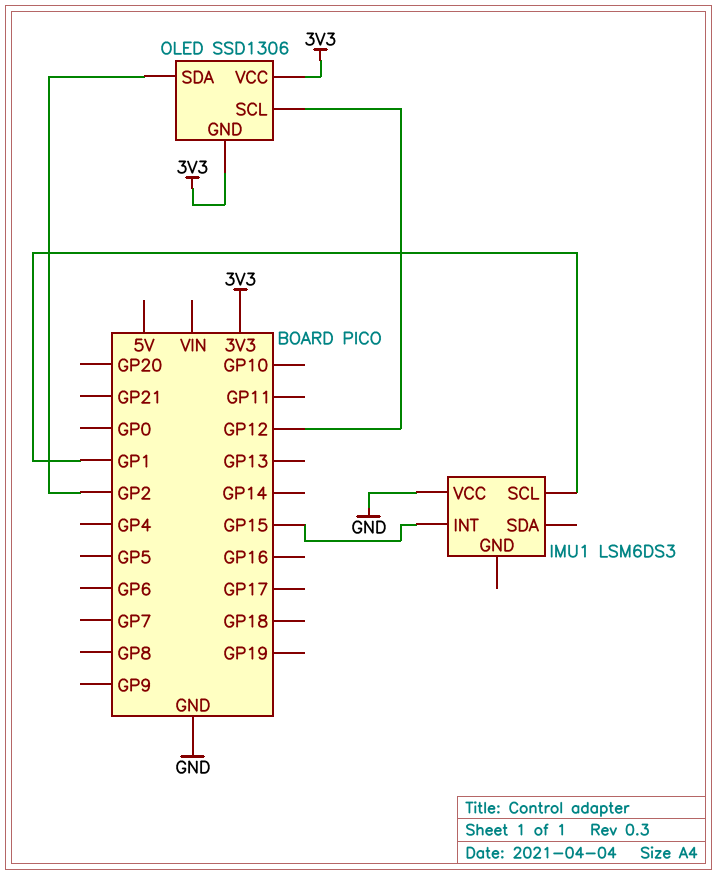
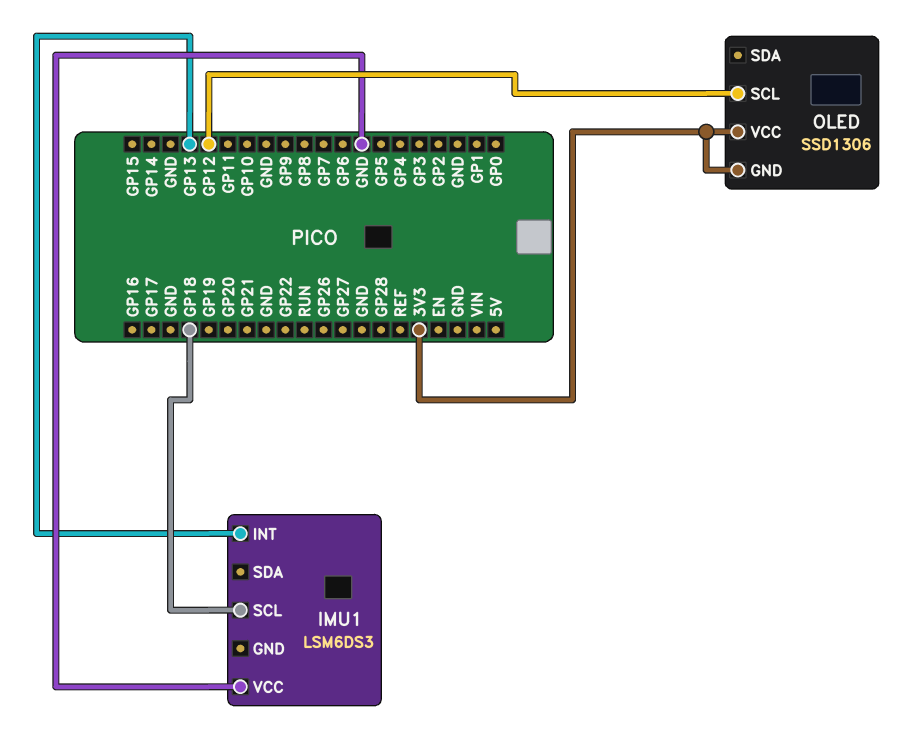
IMU1 pin INT: GP15 -> GP13
IMU1 pin SCL: GP1 -> GP18
OLED pin SDA: GP2 -> none

